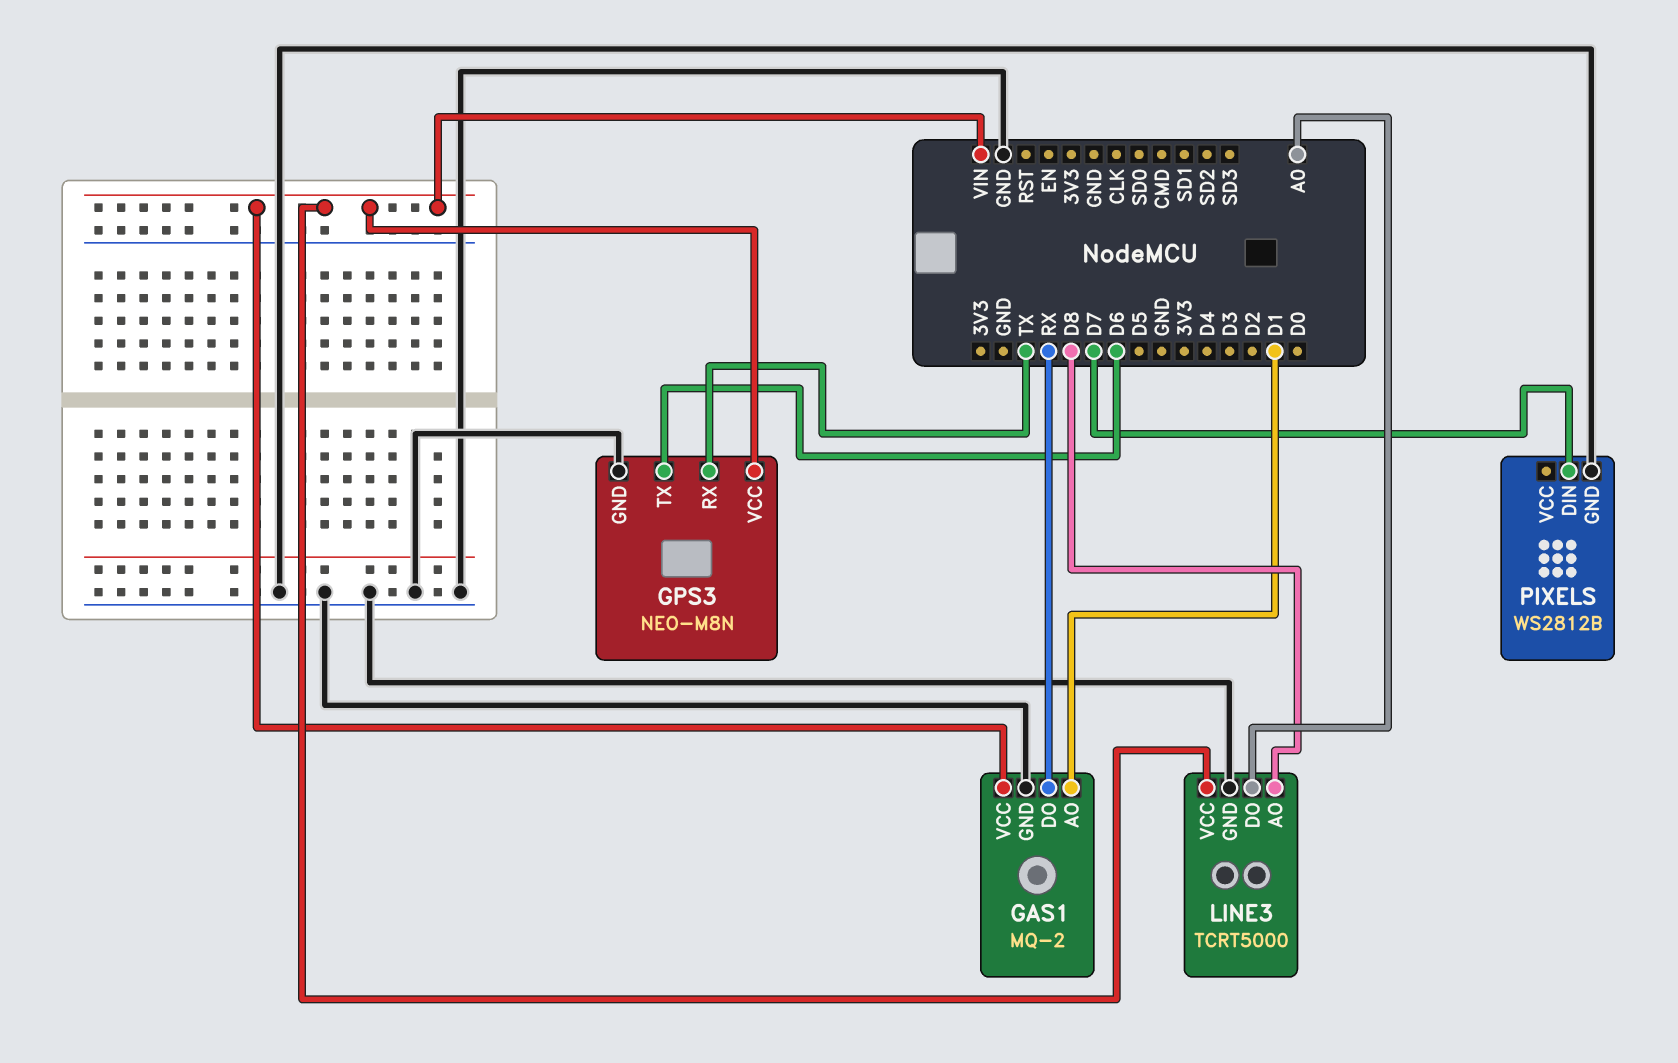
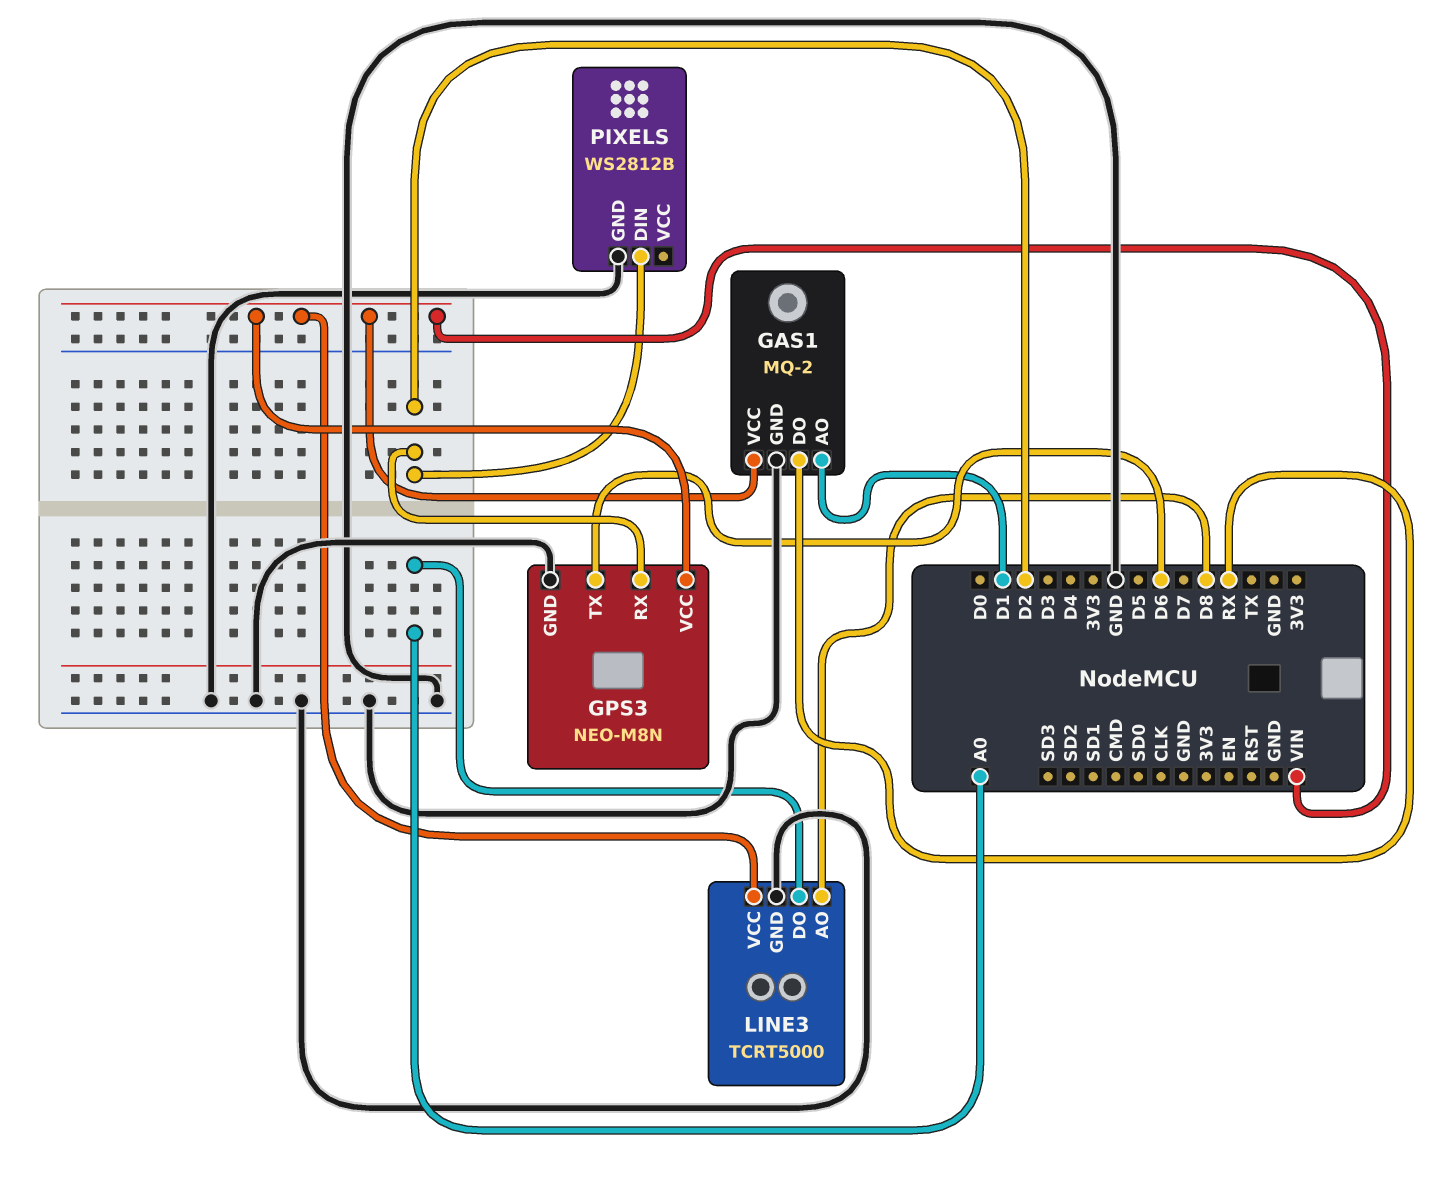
GPS3 pin RX: TX -> D2
PIXELS pin DIN: D7 -> D2

